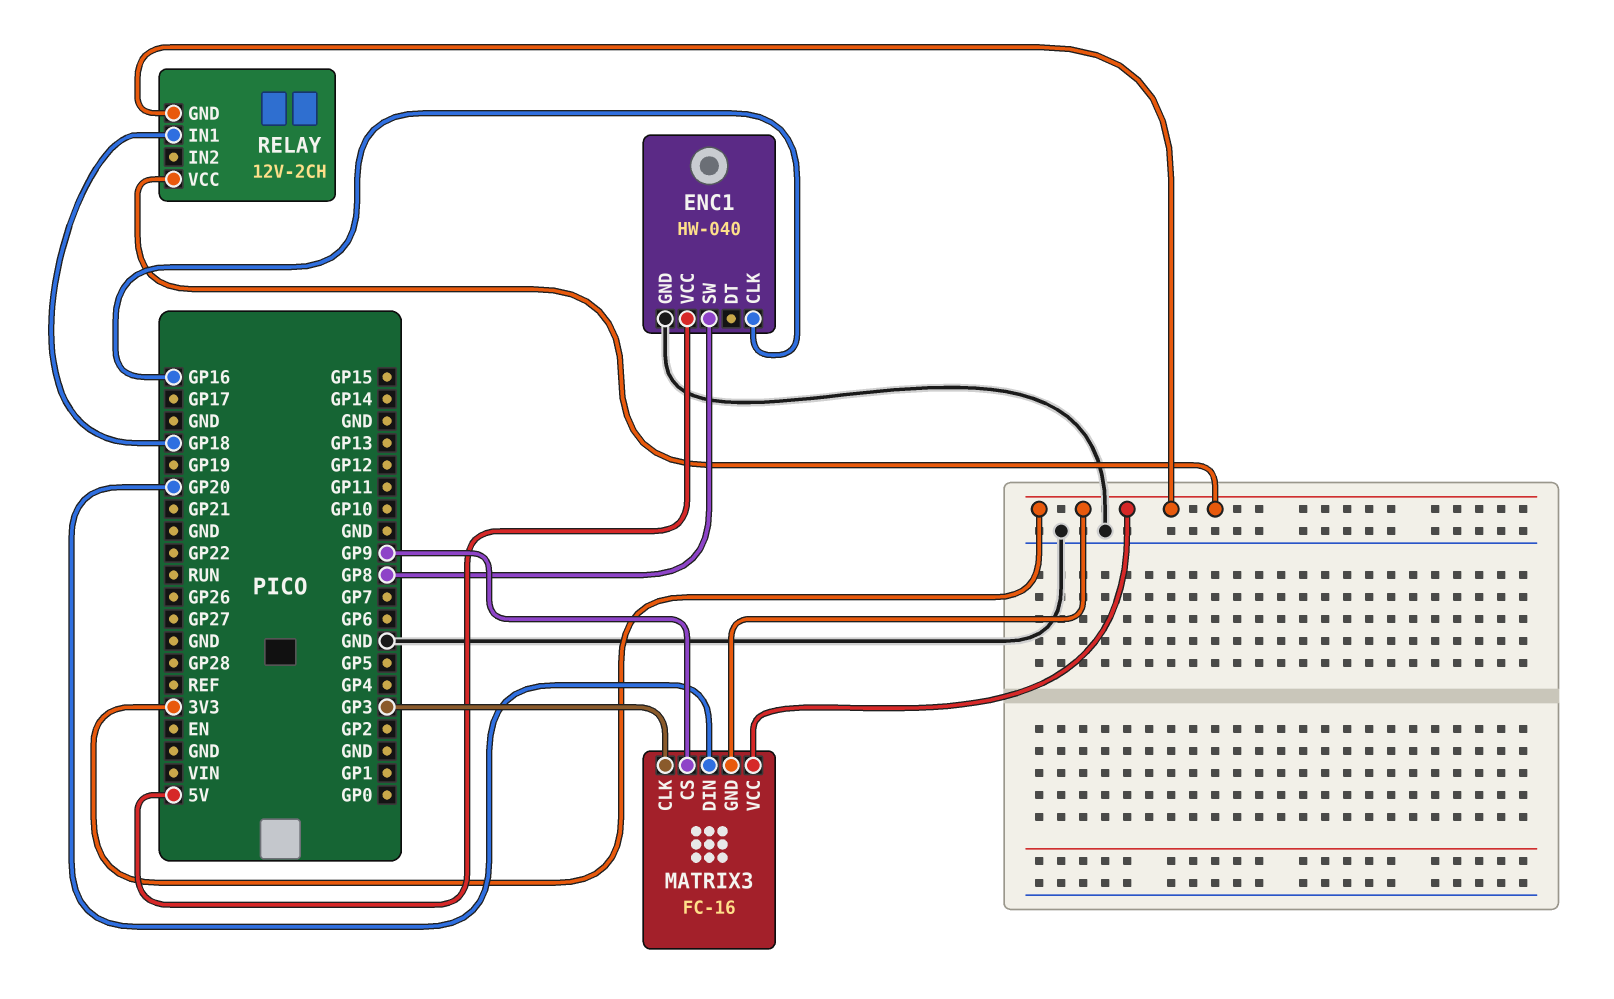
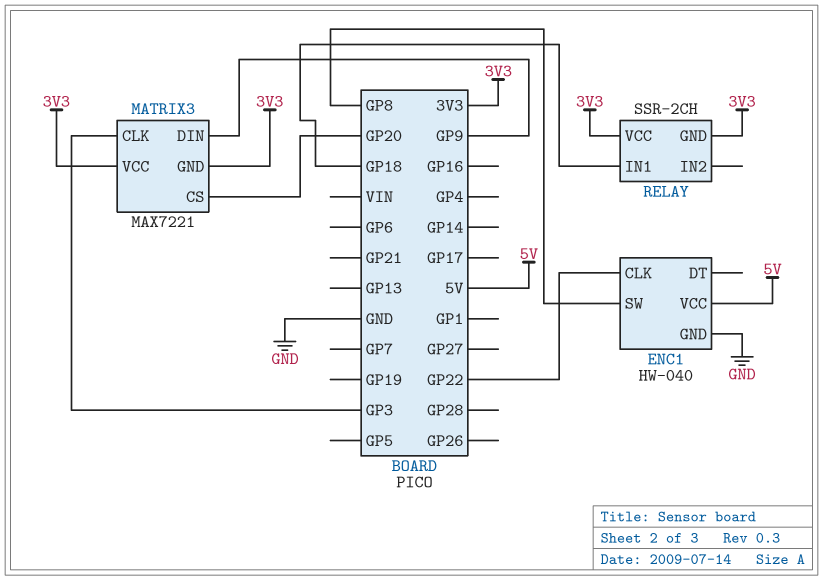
ENC1 pin CLK: GP16 -> GP22
MATRIX3: FC-16 -> MAX7221
MATRIX3 pin CS: GP9 -> GP20
MATRIX3 pin DIN: GP20 -> GP9
RELAY: 12V-2CH -> SSR-2CH

